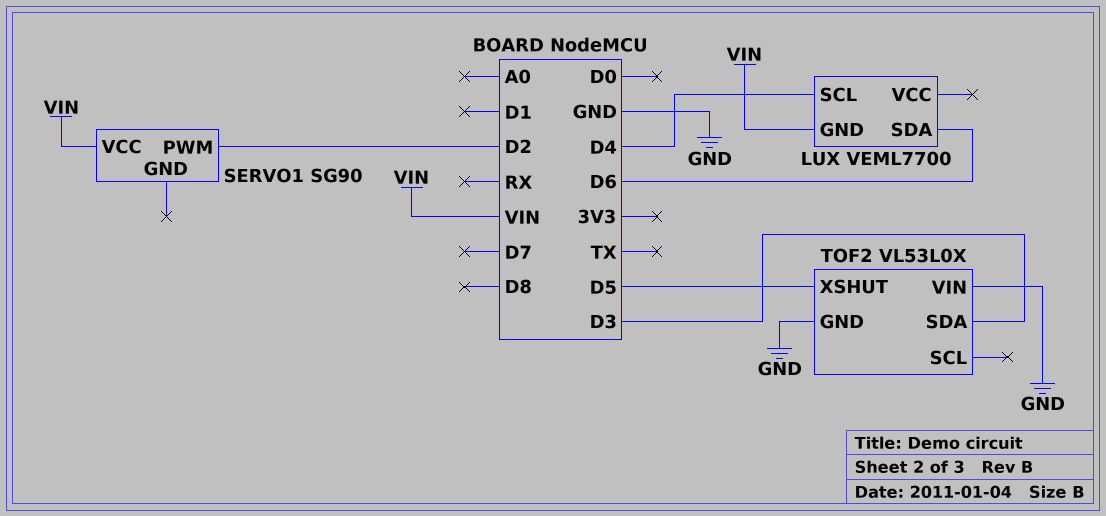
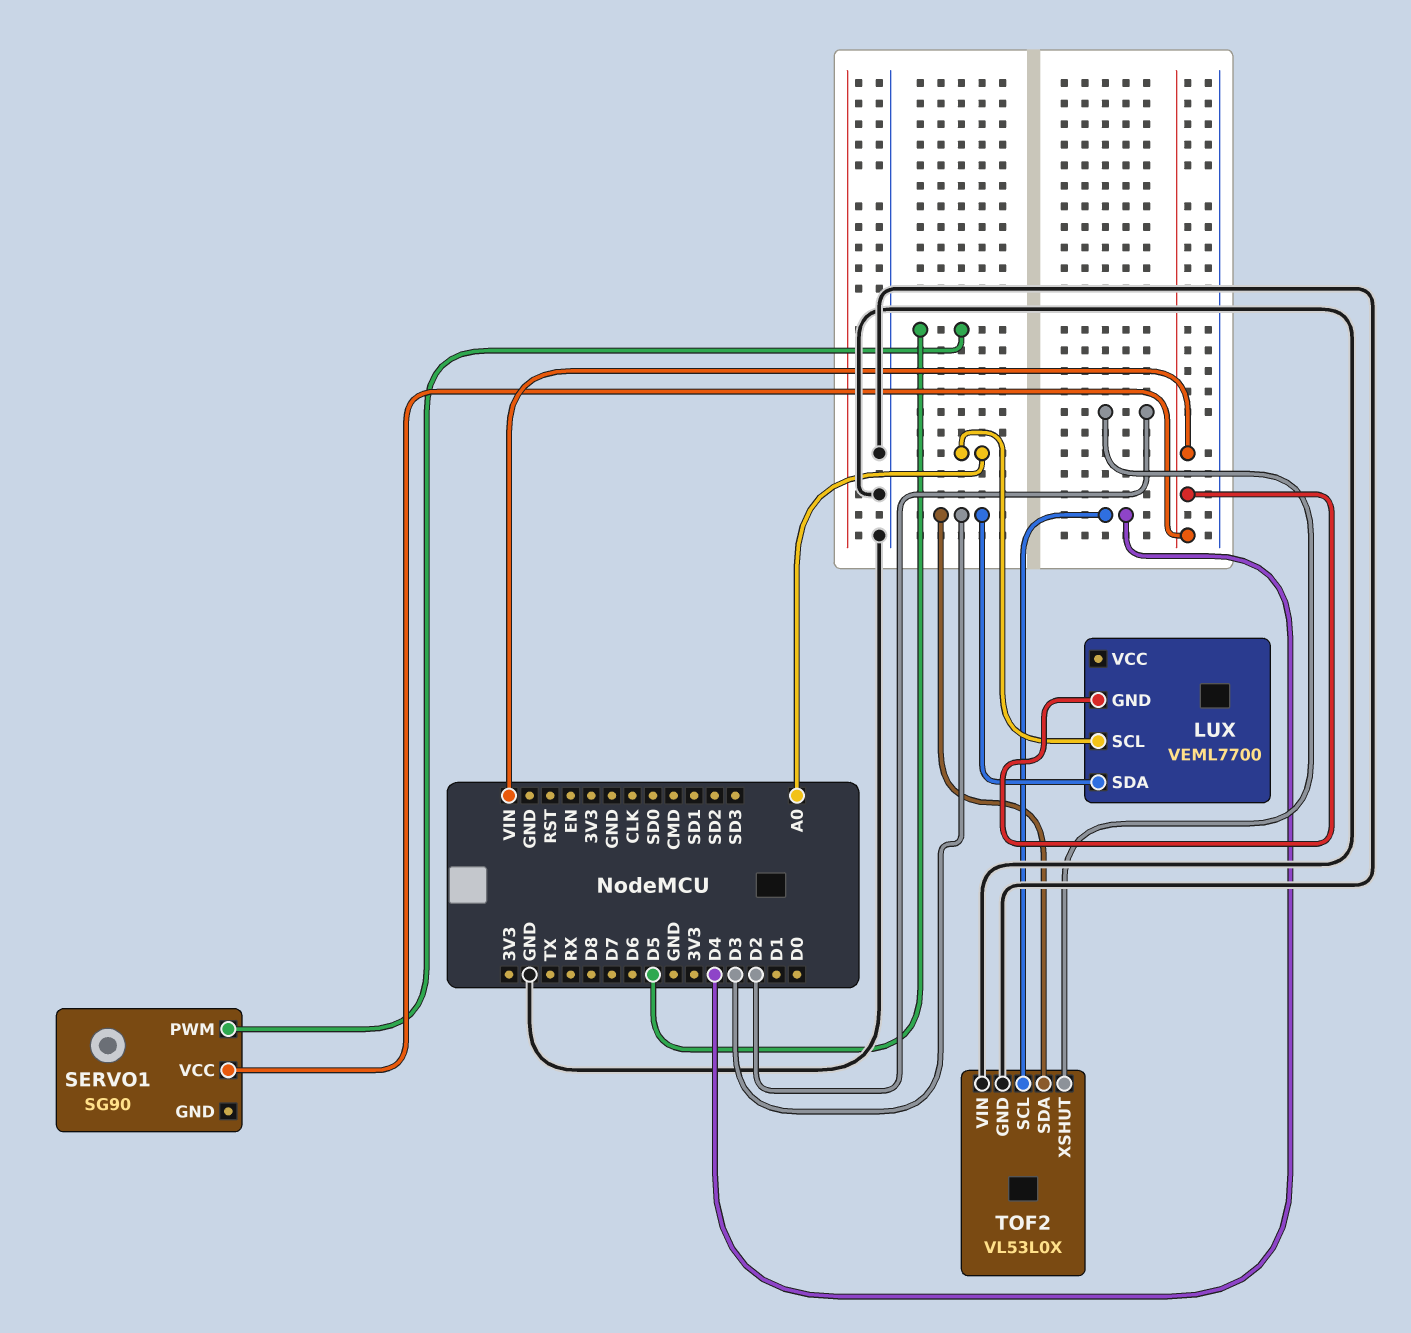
LUX pin SCL: D4 -> A0
LUX pin SDA: D6 -> D3
SERVO1 pin PWM: D2 -> D5
TOF2 pin SCL: none -> D4
TOF2 pin XSHUT: D5 -> D2

